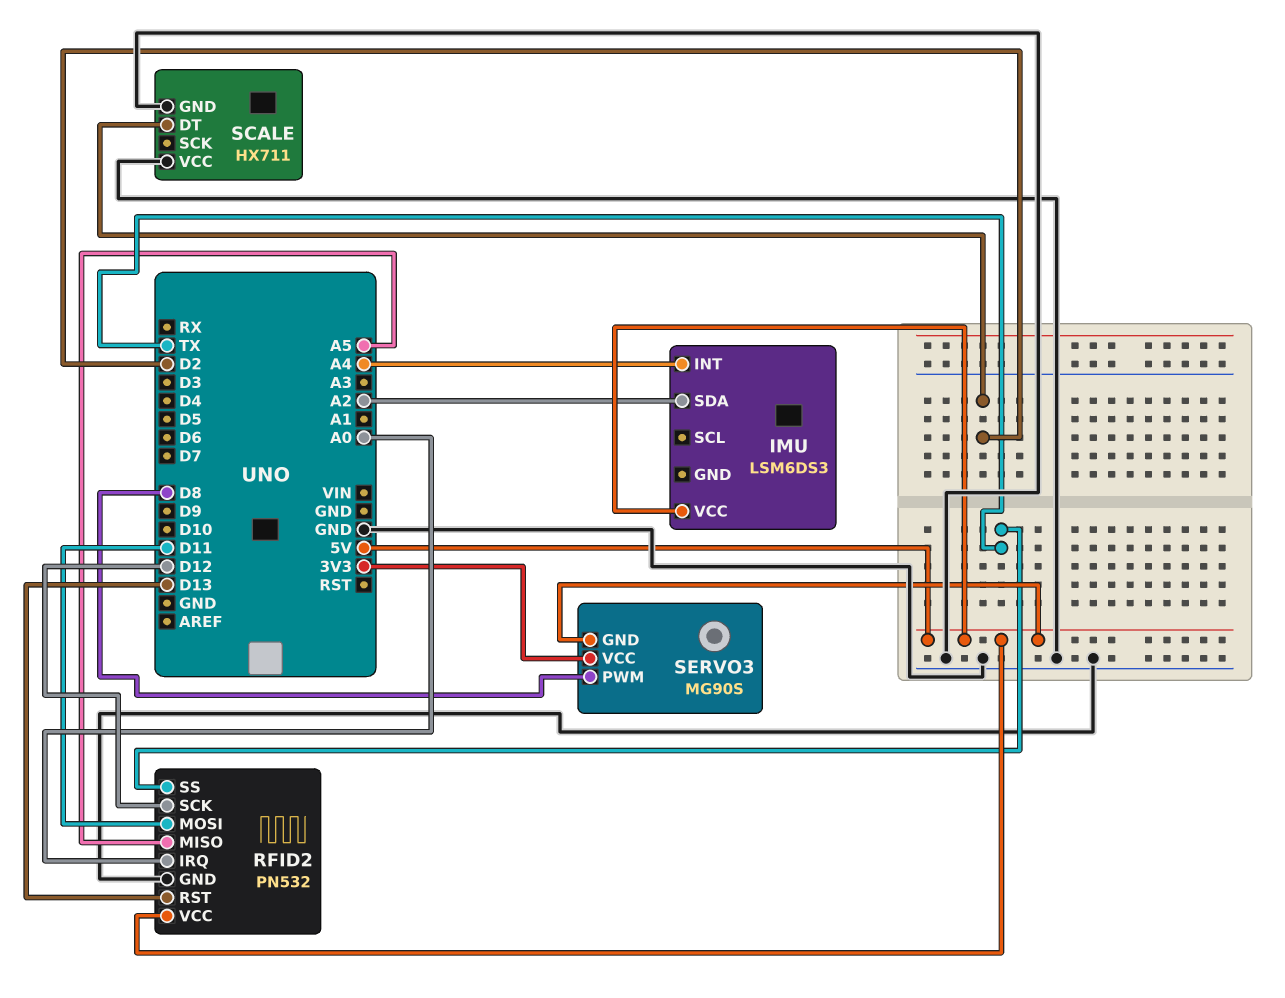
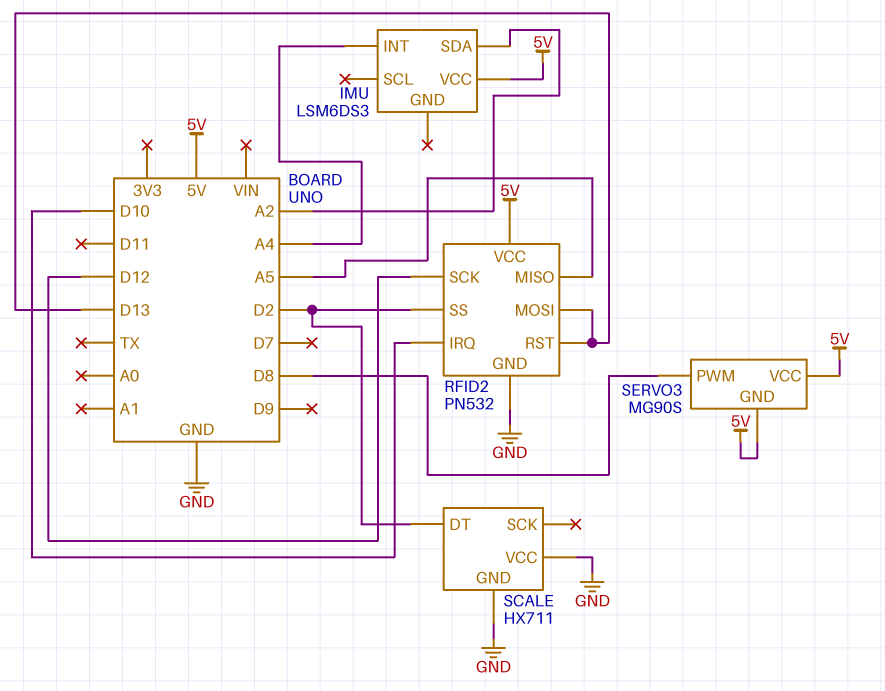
RFID2 pin IRQ: A0 -> D10
RFID2 pin MOSI: D11 -> D13
RFID2 pin SS: TX -> D2
SERVO3 pin VCC: 3V3 -> 5V

